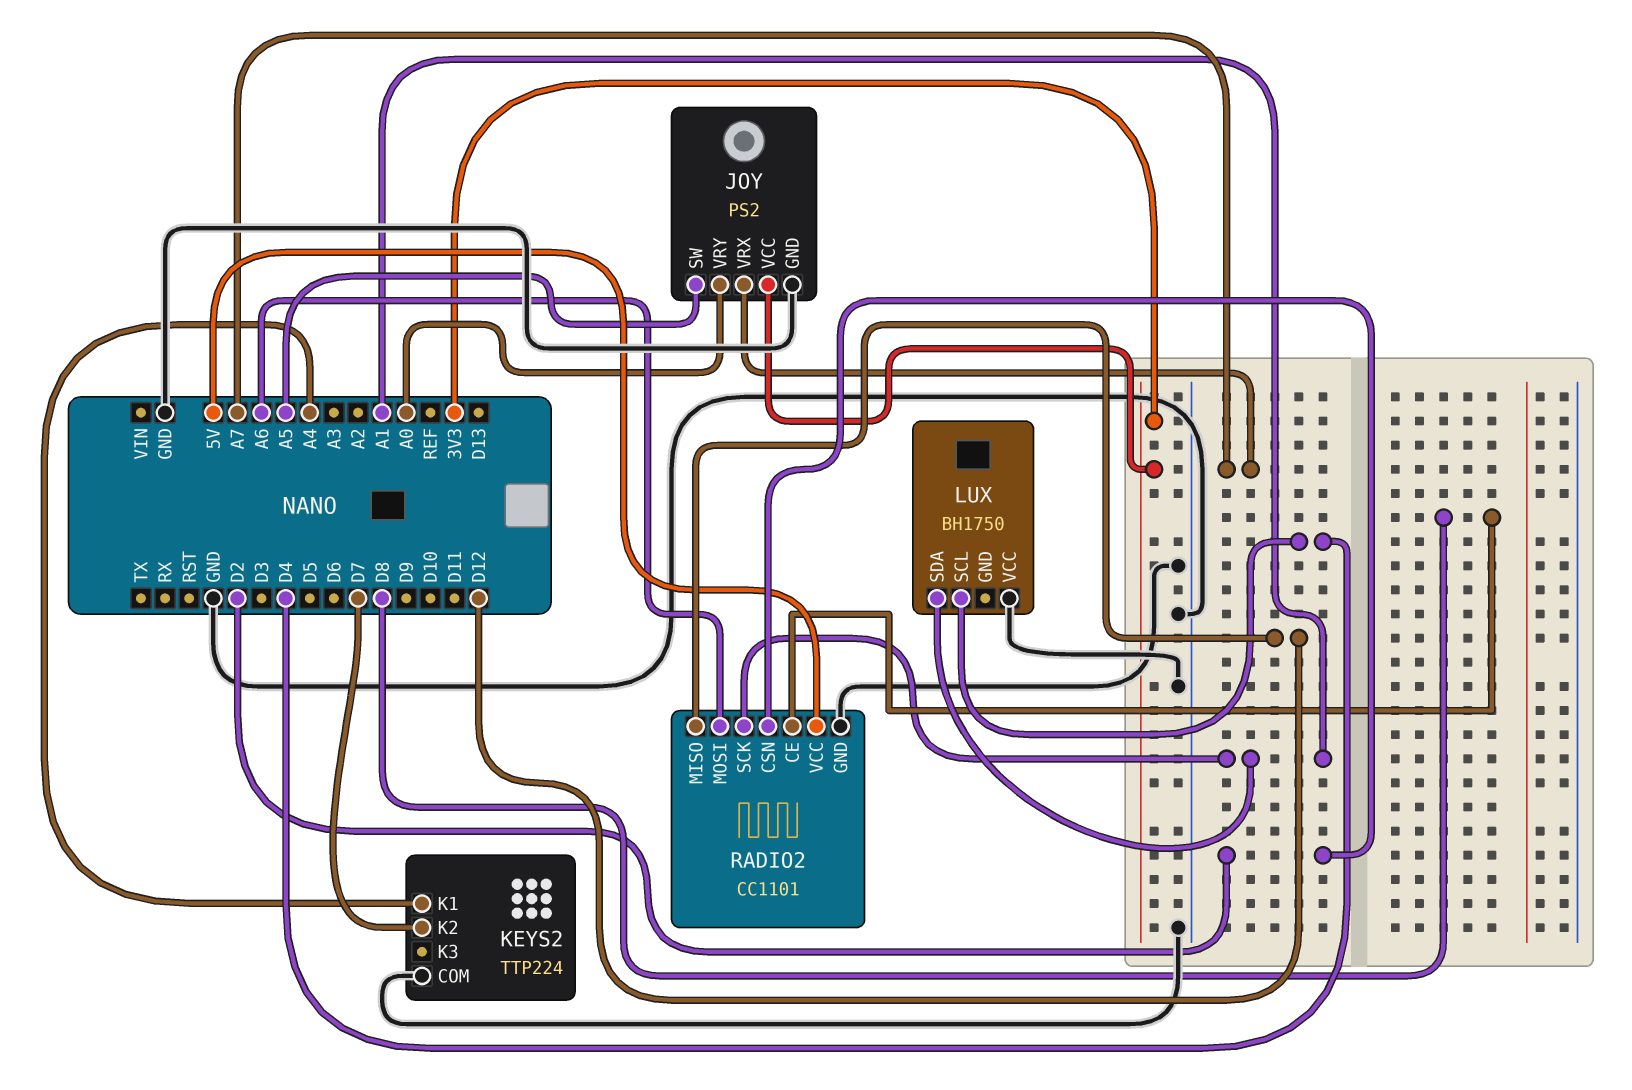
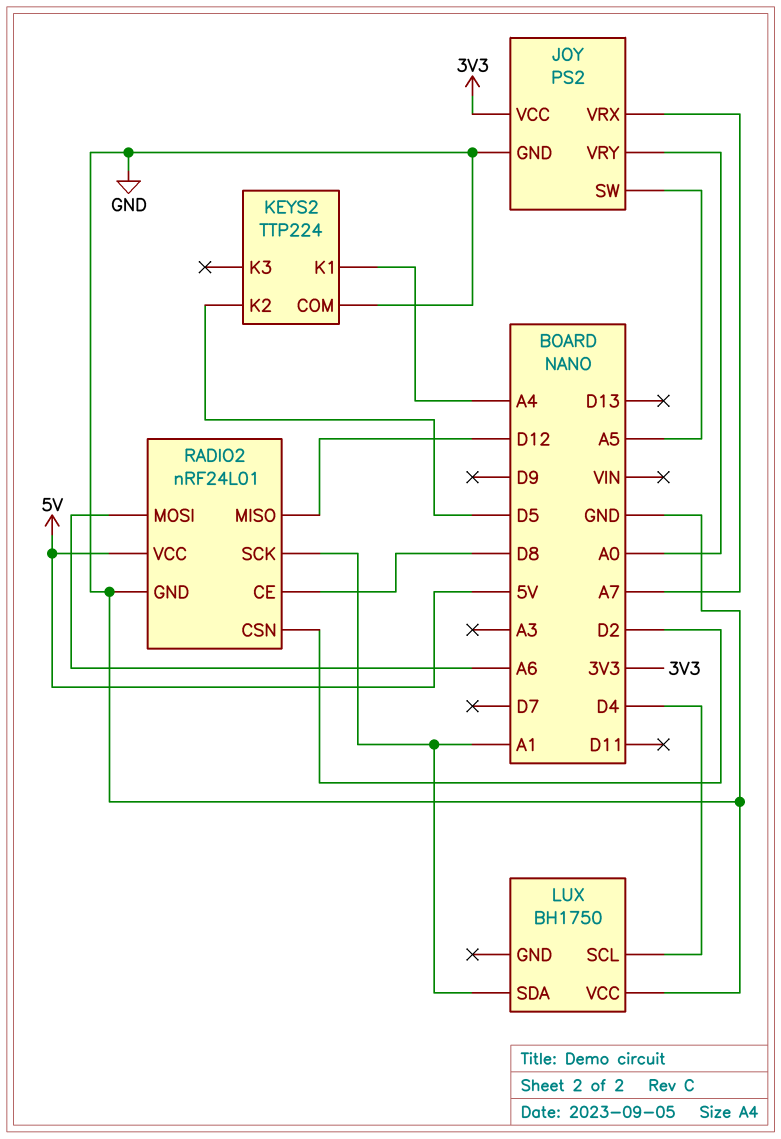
KEYS2 pin K2: D7 -> D5
RADIO2: CC1101 -> nRF24L01

